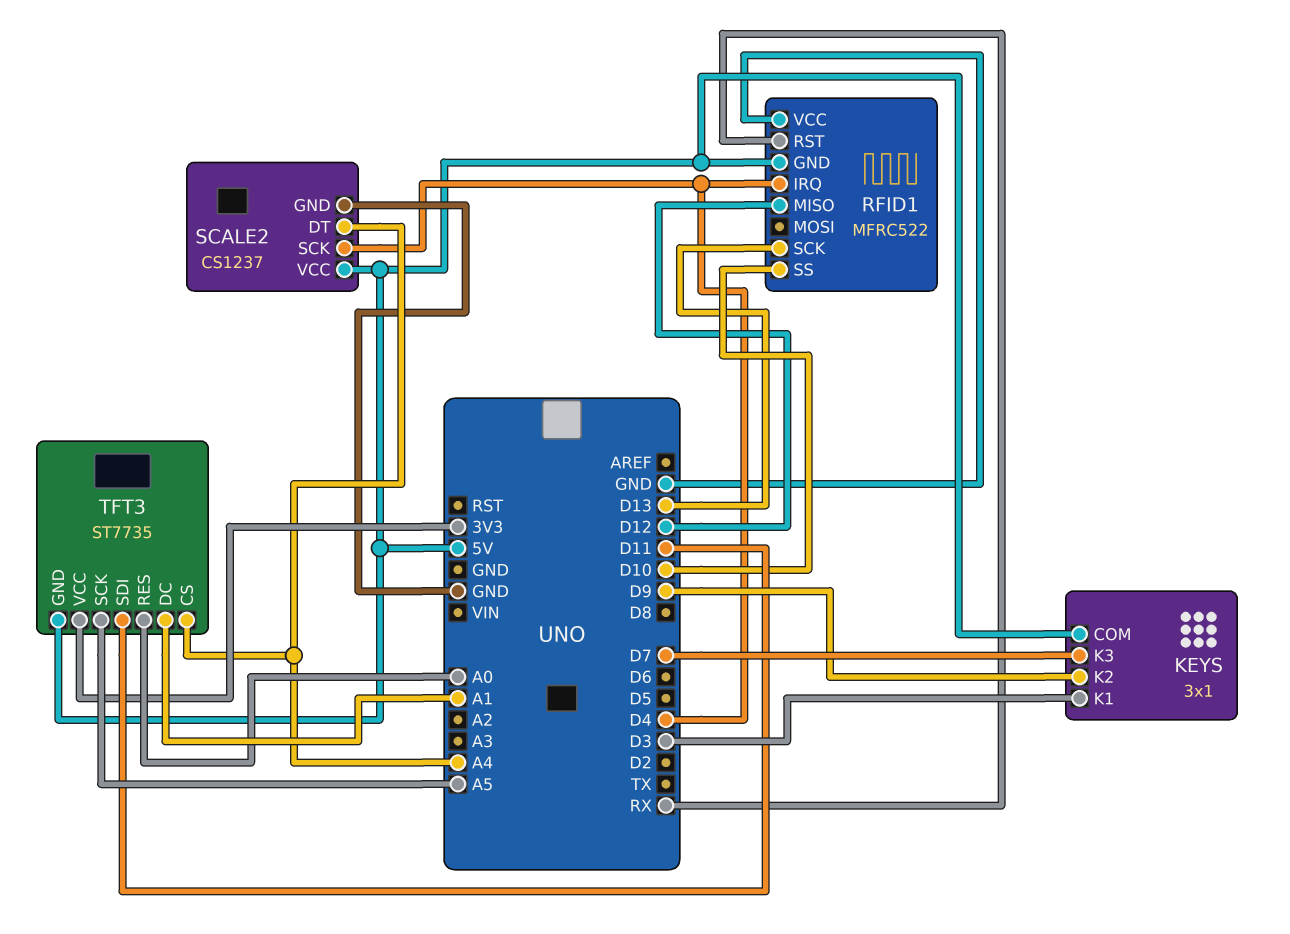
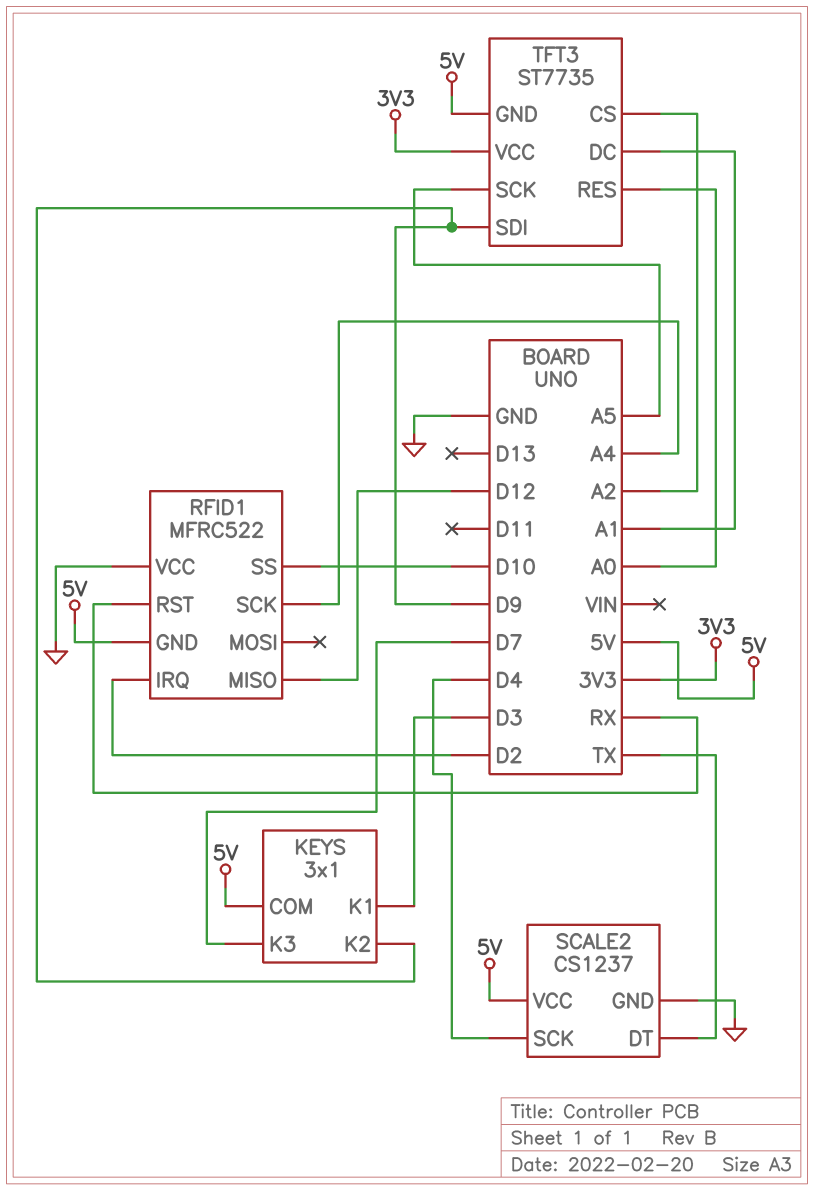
RFID1 pin IRQ: D4 -> D2
RFID1 pin SCK: D13 -> A4
SCALE2 pin DT: A4 -> TX
TFT3 pin CS: A4 -> A2
TFT3 pin SDI: D11 -> D9

